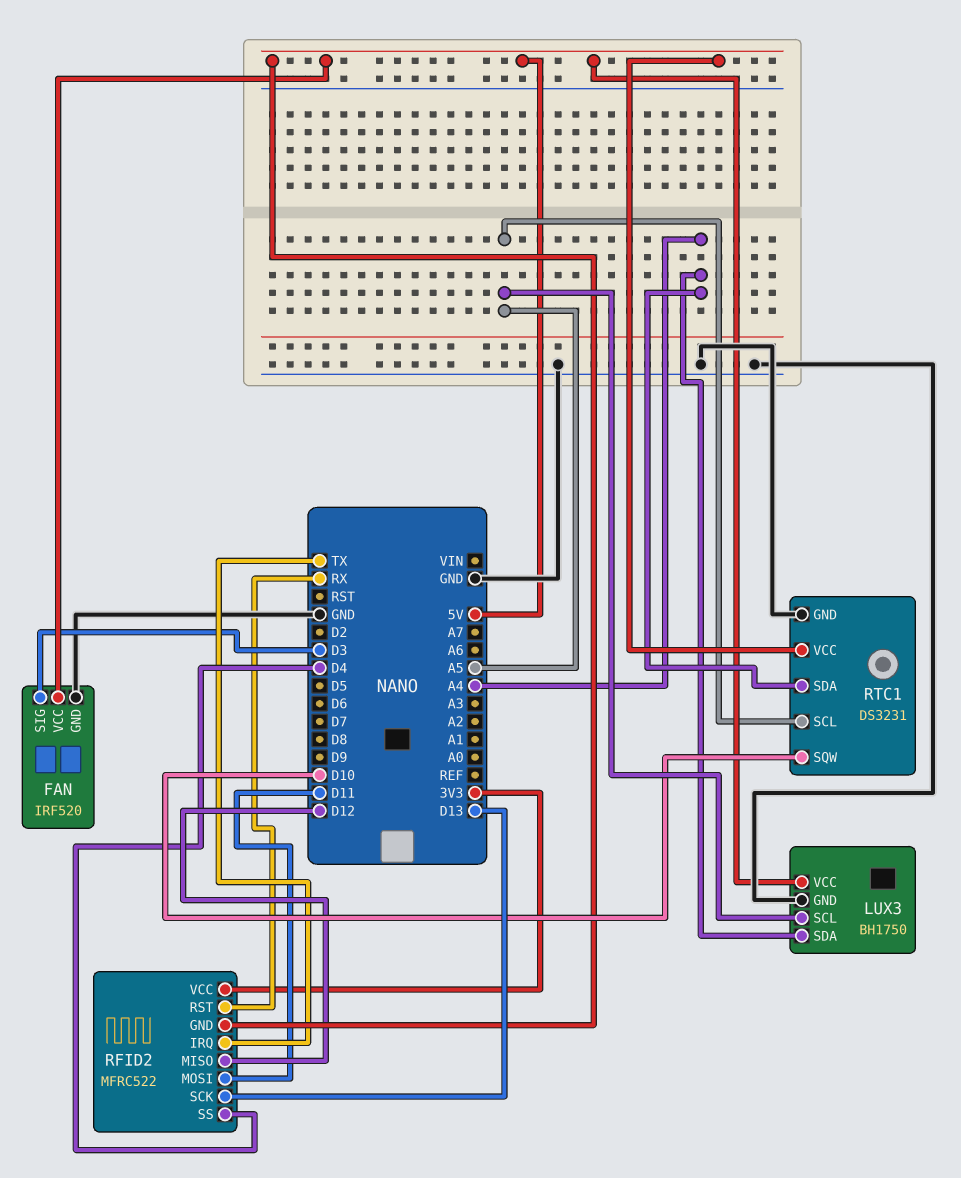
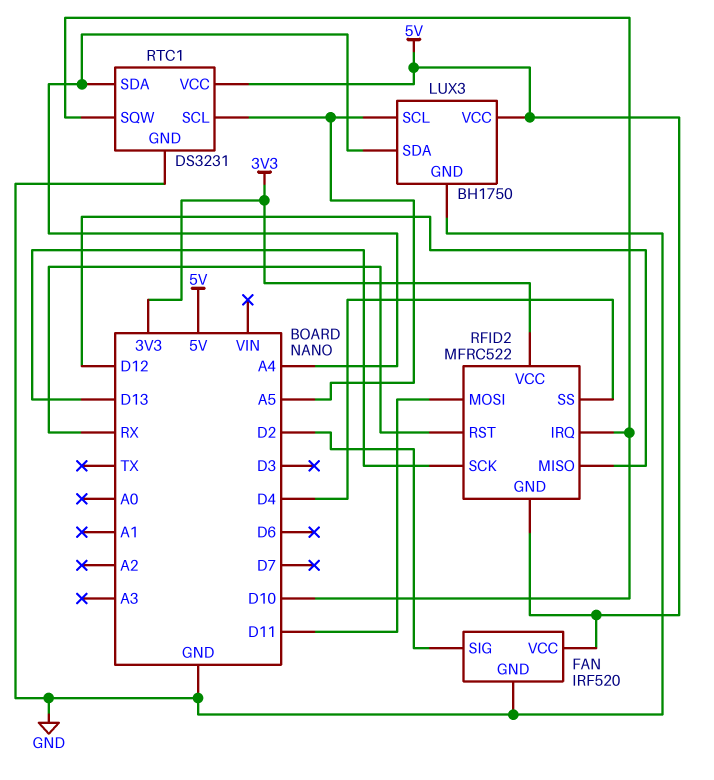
FAN pin SIG: D3 -> D2
RFID2 pin IRQ: TX -> D10

